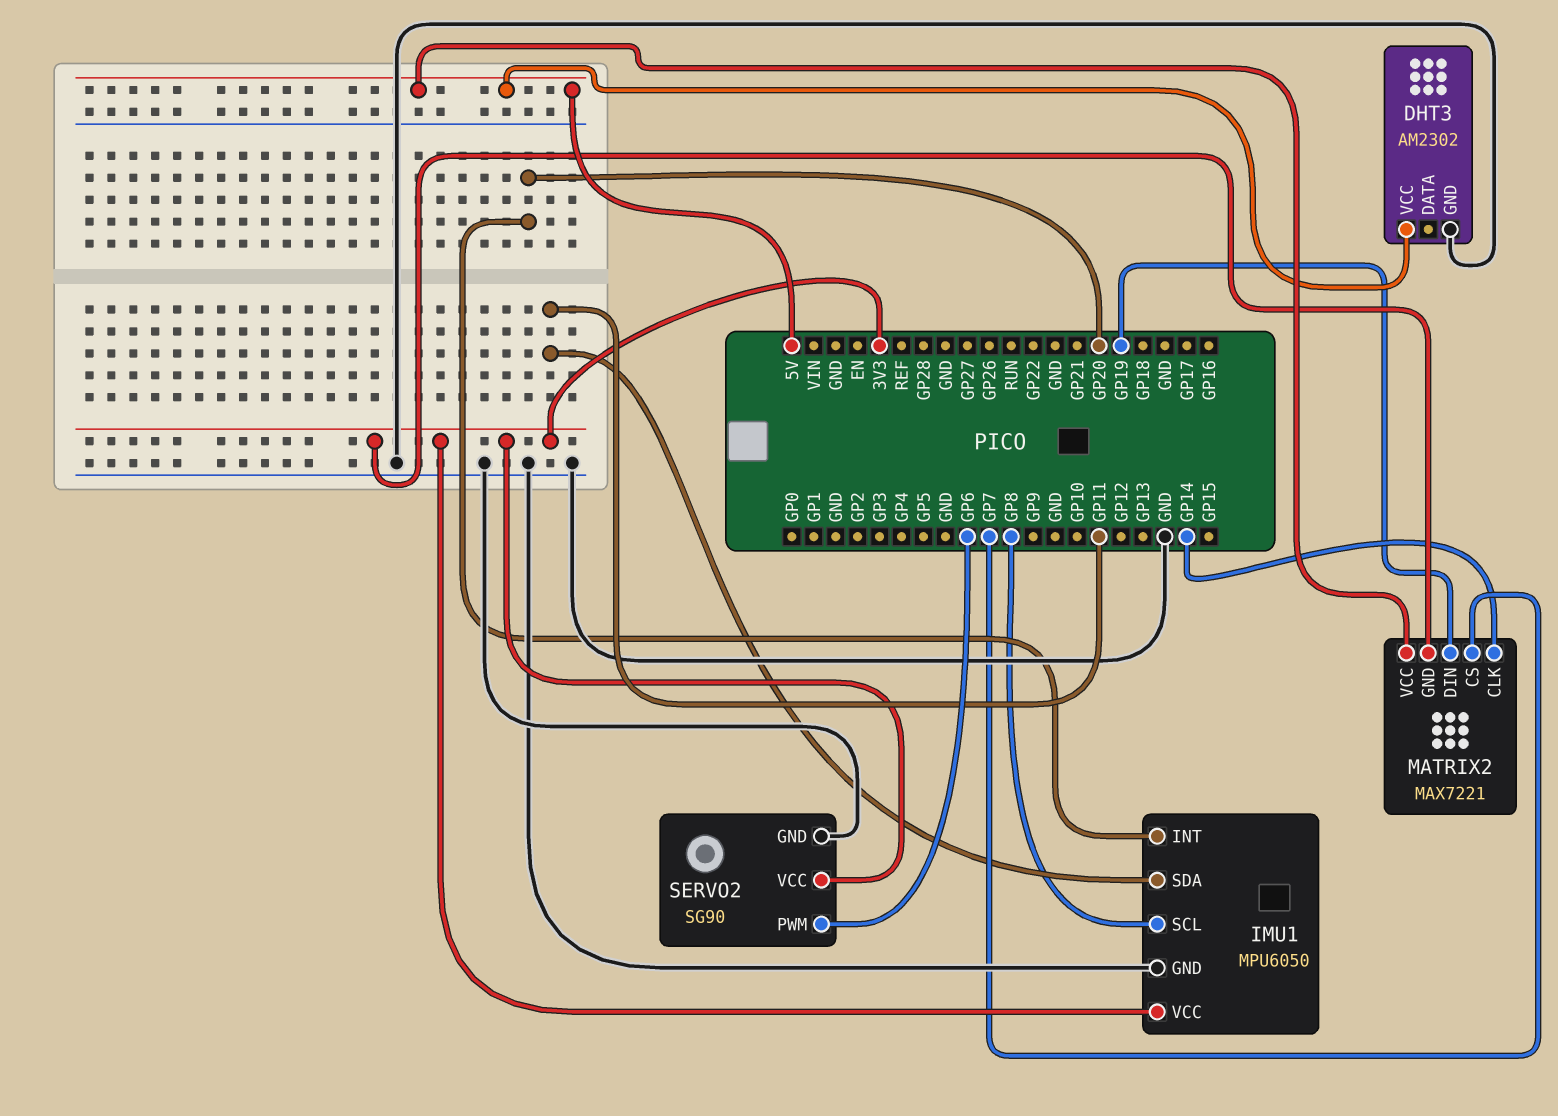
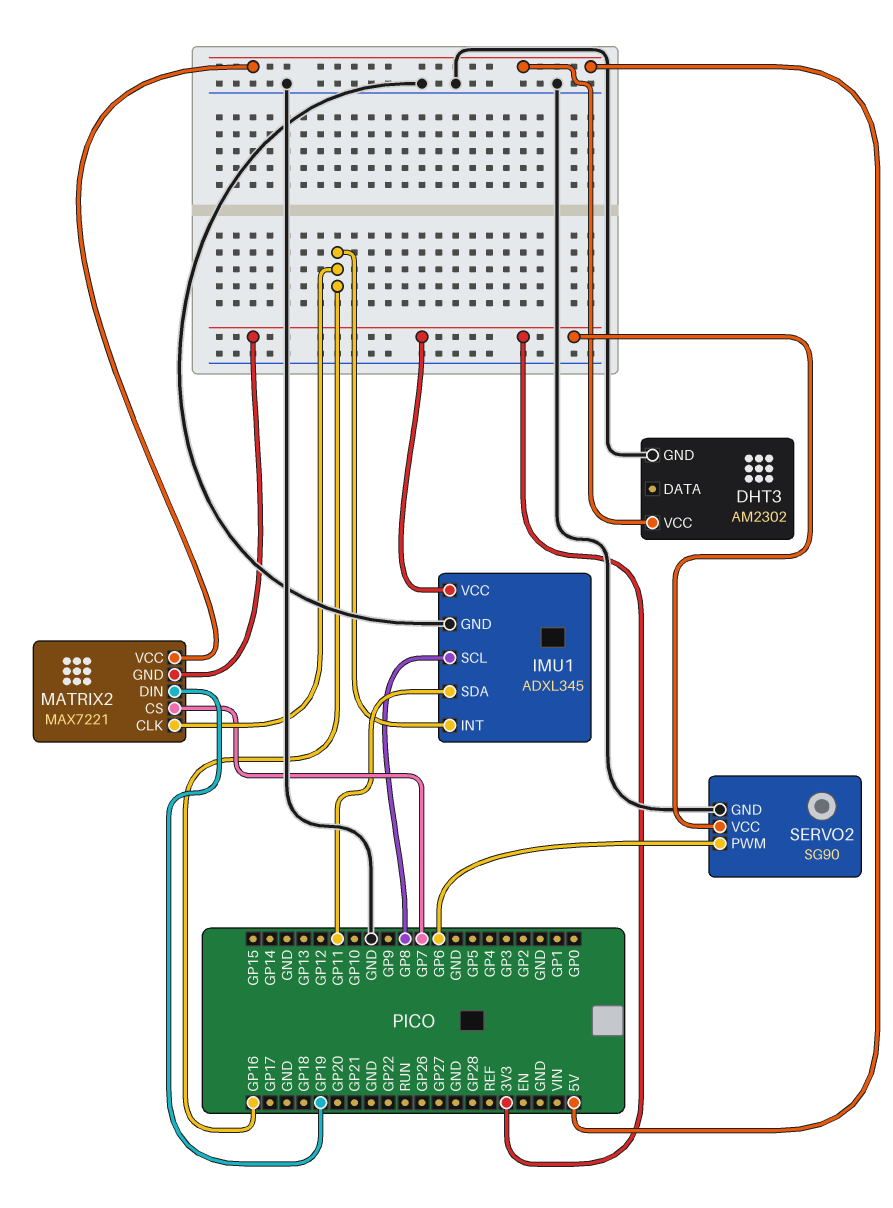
IMU1: MPU6050 -> ADXL345
IMU1 pin INT: GP20 -> GP16
MATRIX2 pin CLK: GP14 -> GP16

